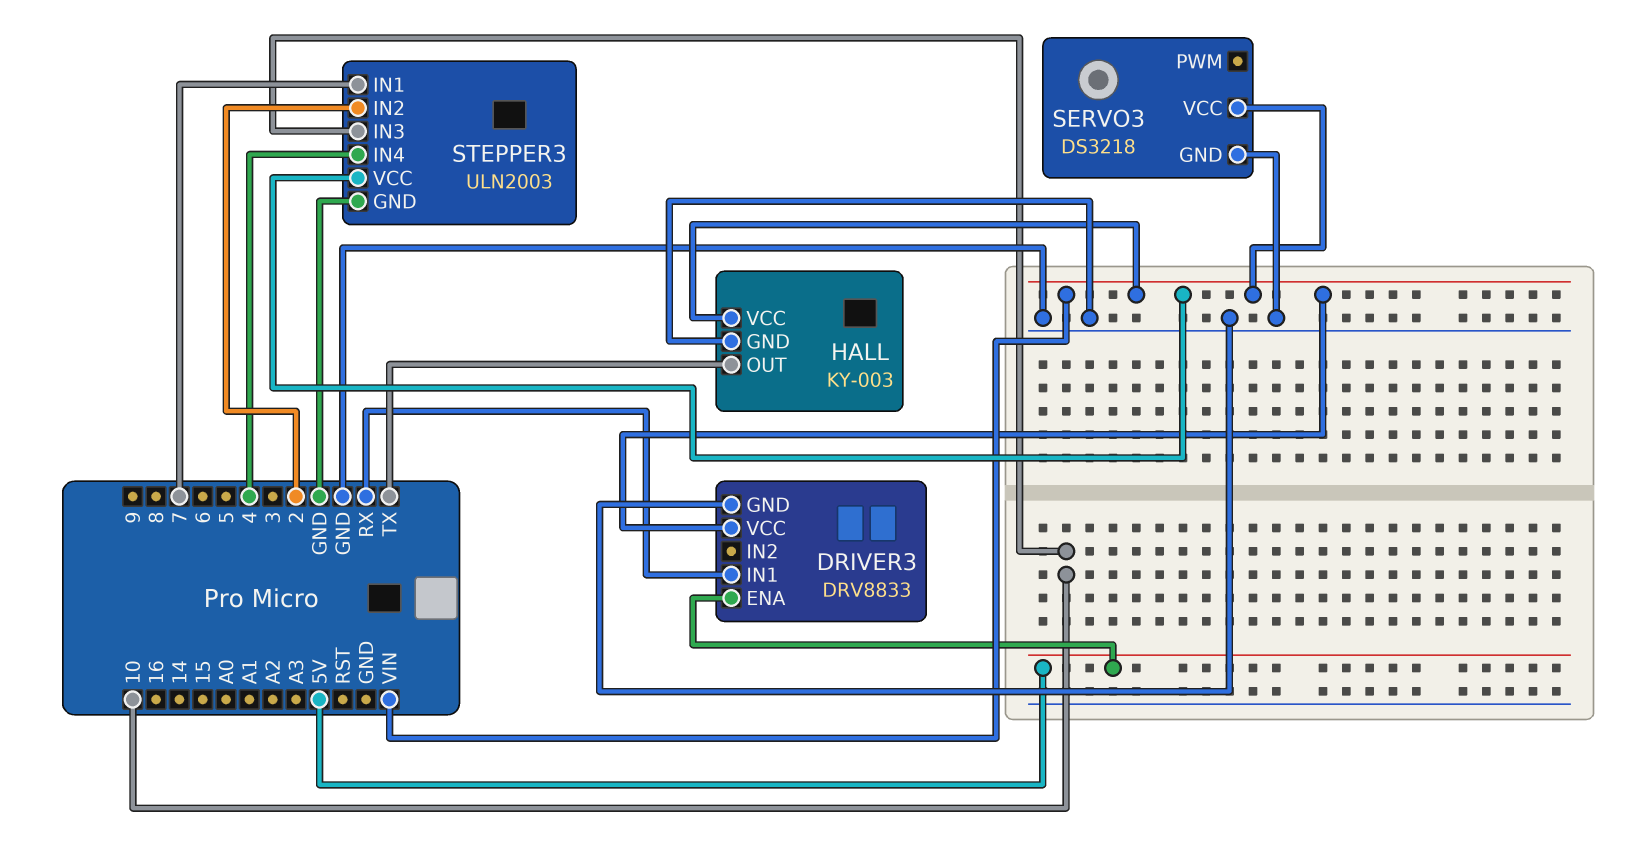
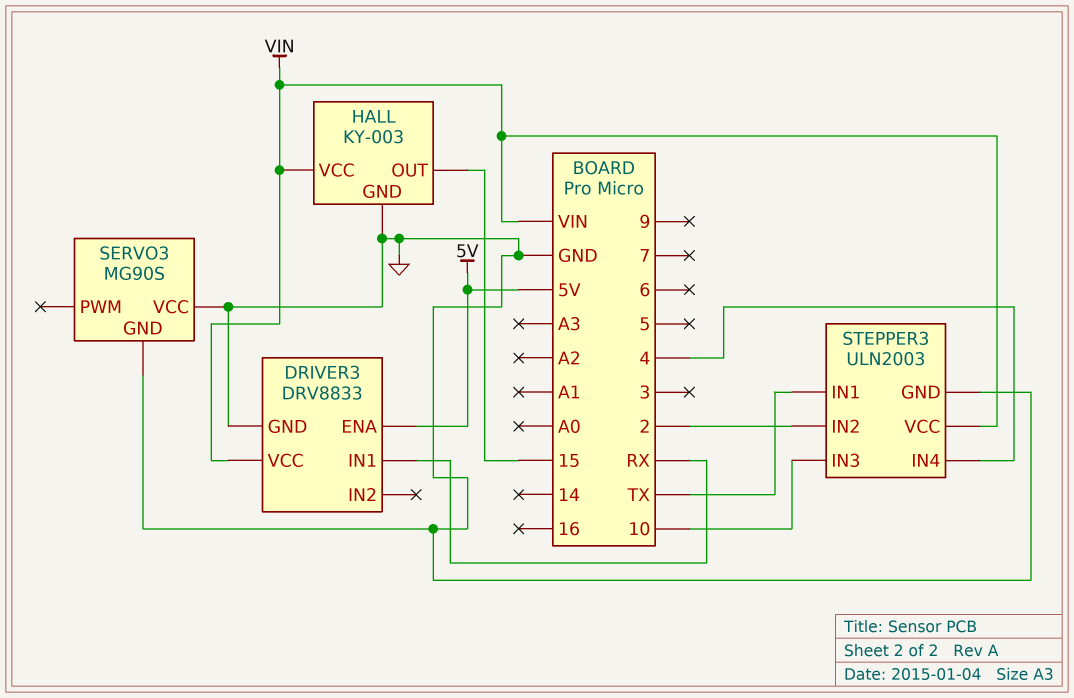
HALL pin OUT: TX -> 15
SERVO3: DS3218 -> MG90S
SERVO3 pin VCC: VIN -> GND
STEPPER3 pin IN1: 7 -> TX

